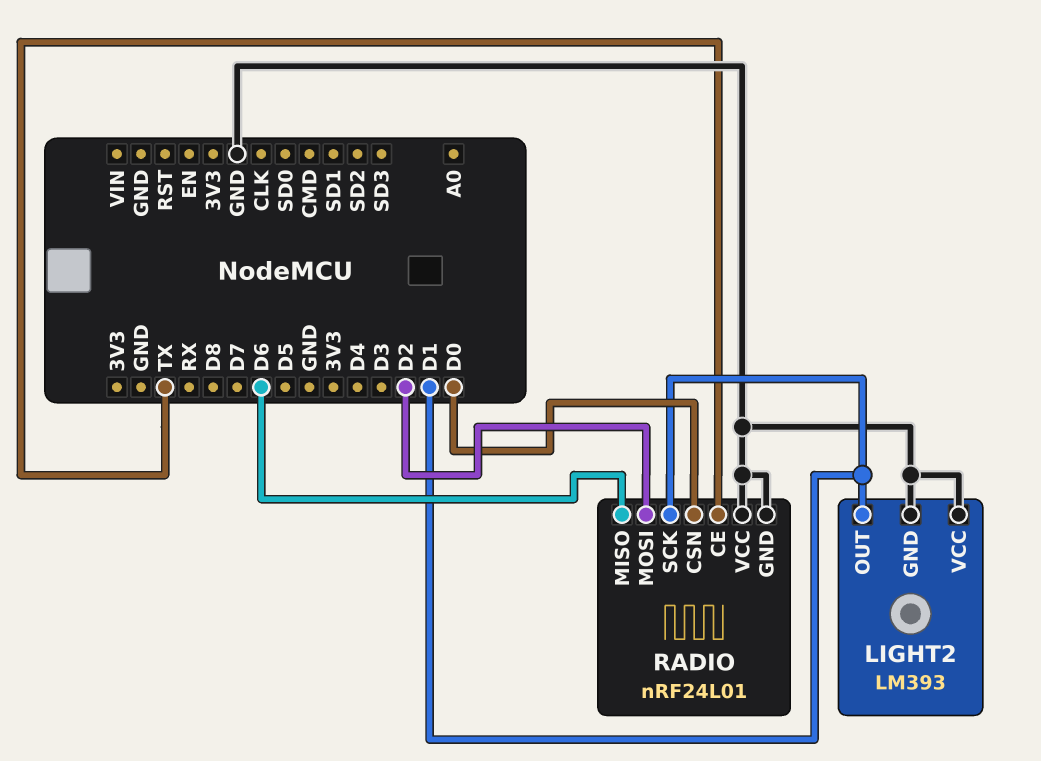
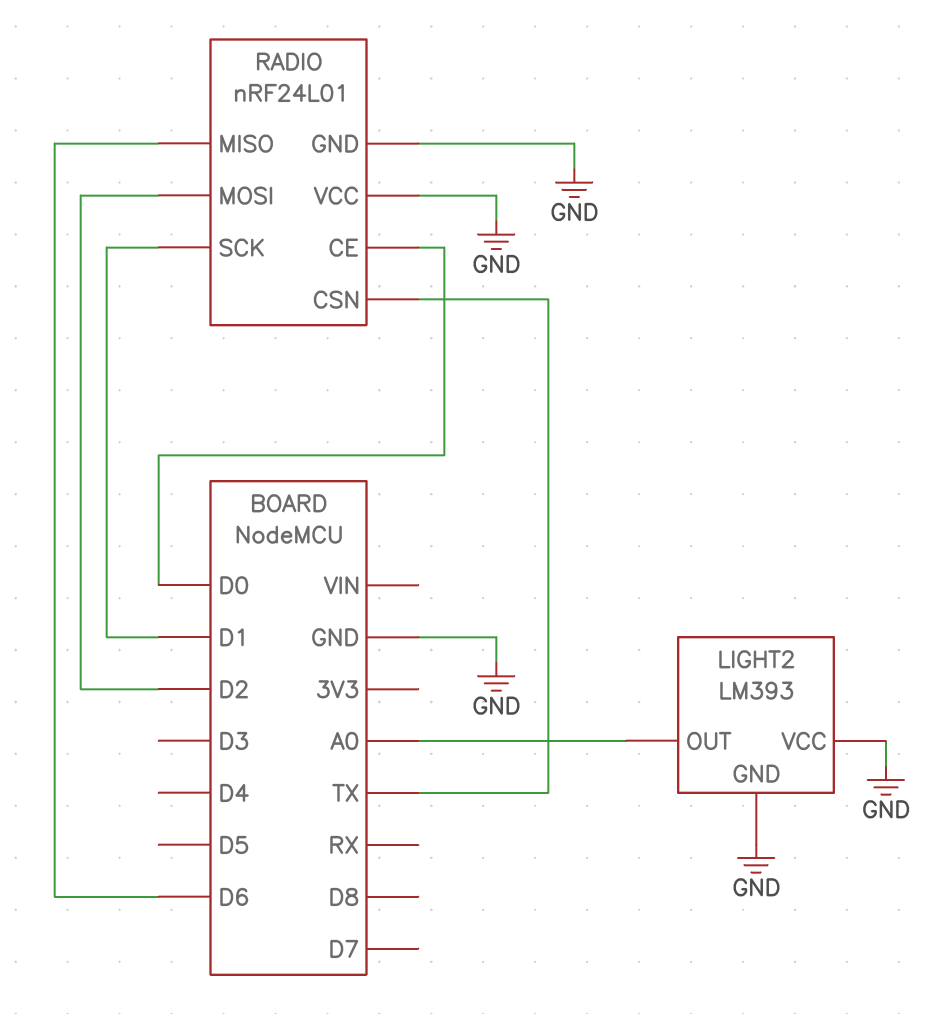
LIGHT2 pin OUT: D1 -> A0
RADIO pin CE: TX -> D0
RADIO pin CSN: D0 -> TX

